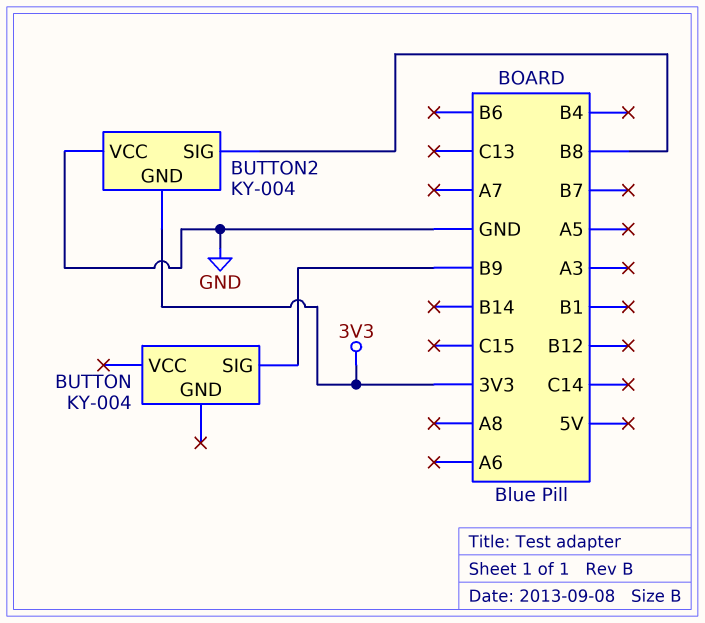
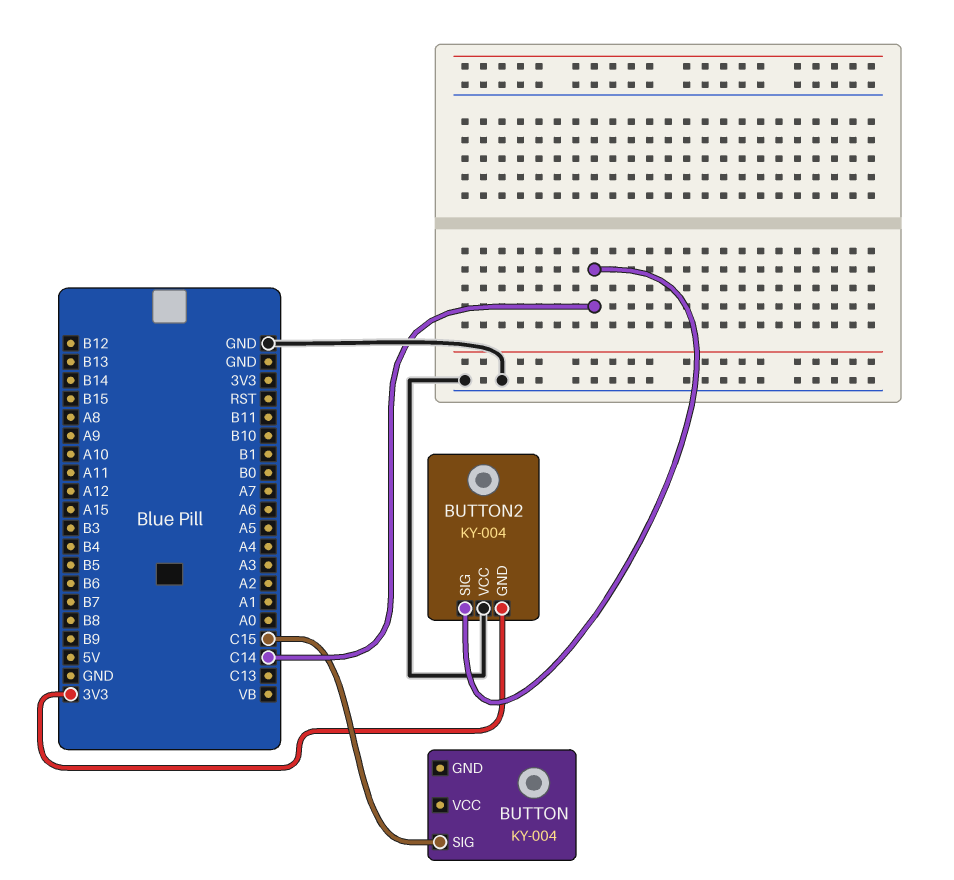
BUTTON pin SIG: B9 -> C15
BUTTON2 pin SIG: B8 -> C14

